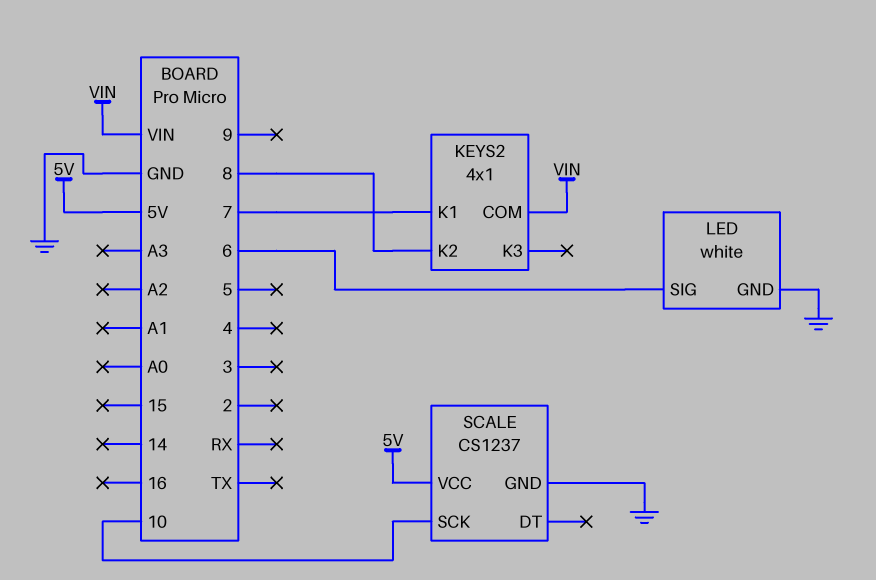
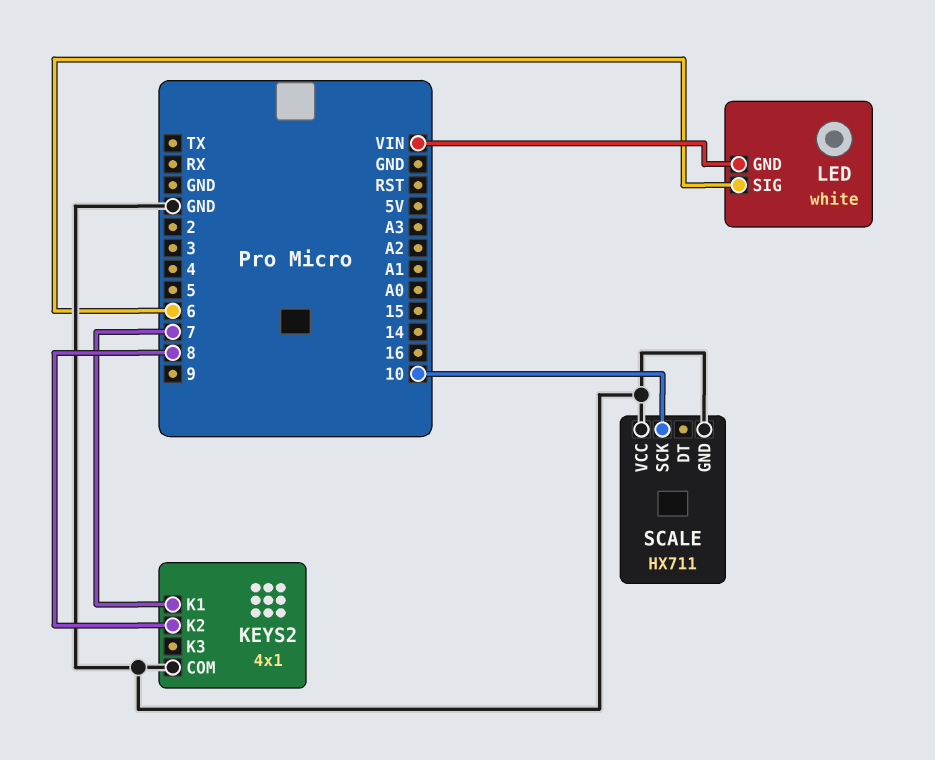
KEYS2 pin COM: VIN -> GND
LED pin GND: GND -> VIN
SCALE: CS1237 -> HX711
SCALE pin VCC: 5V -> GND

